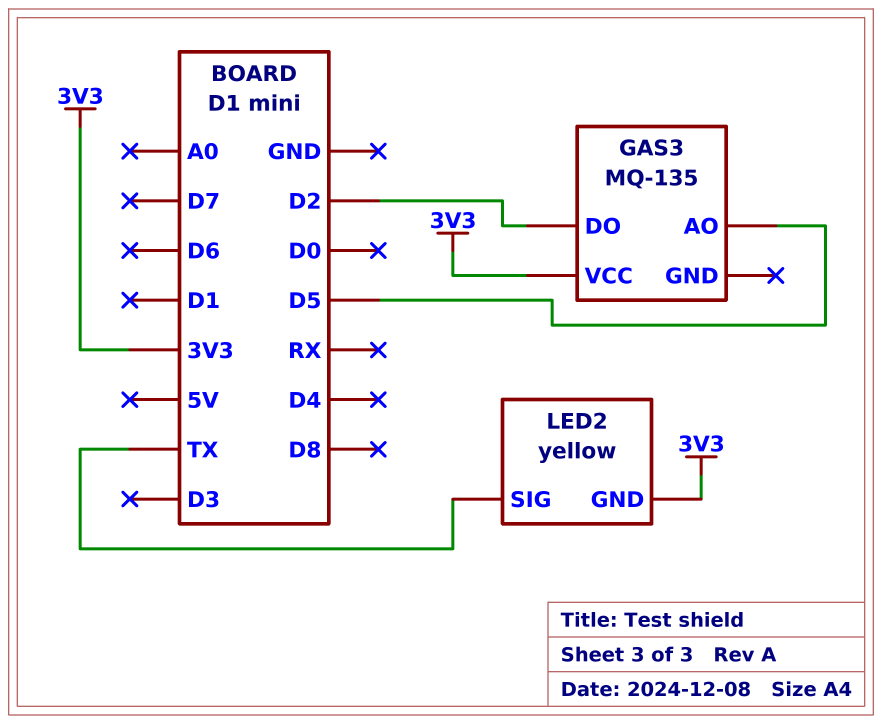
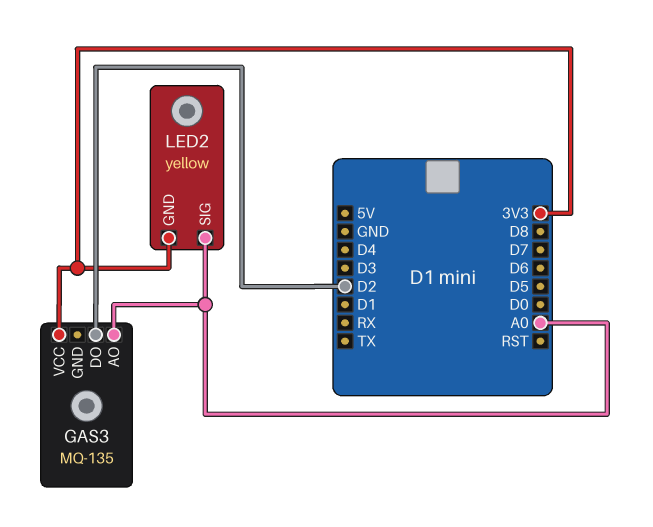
GAS3 pin AO: D5 -> A0
LED2 pin SIG: TX -> A0

